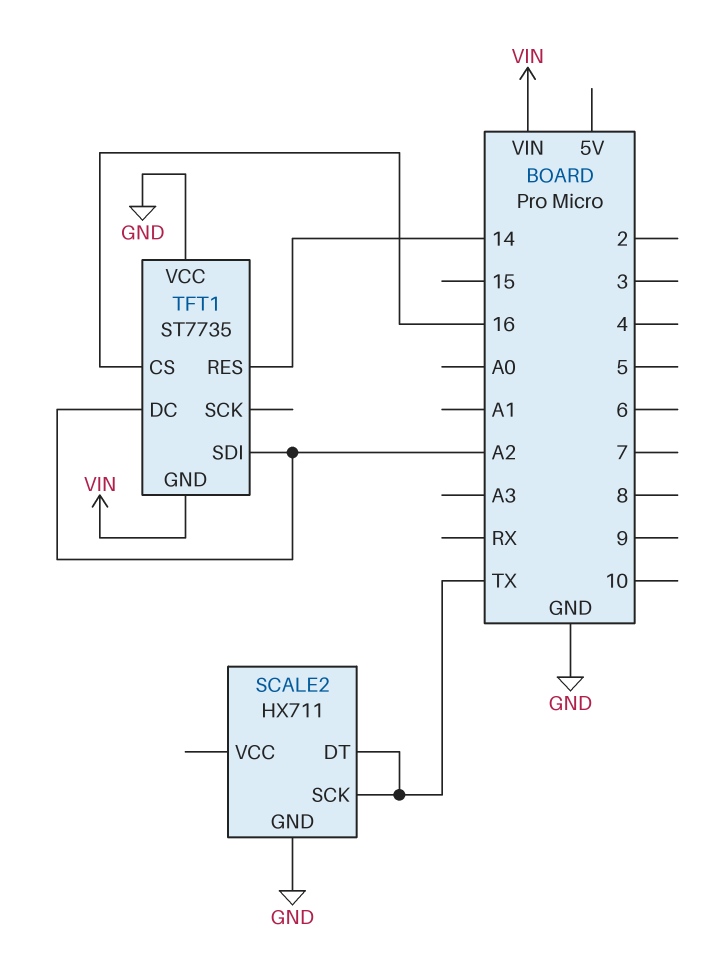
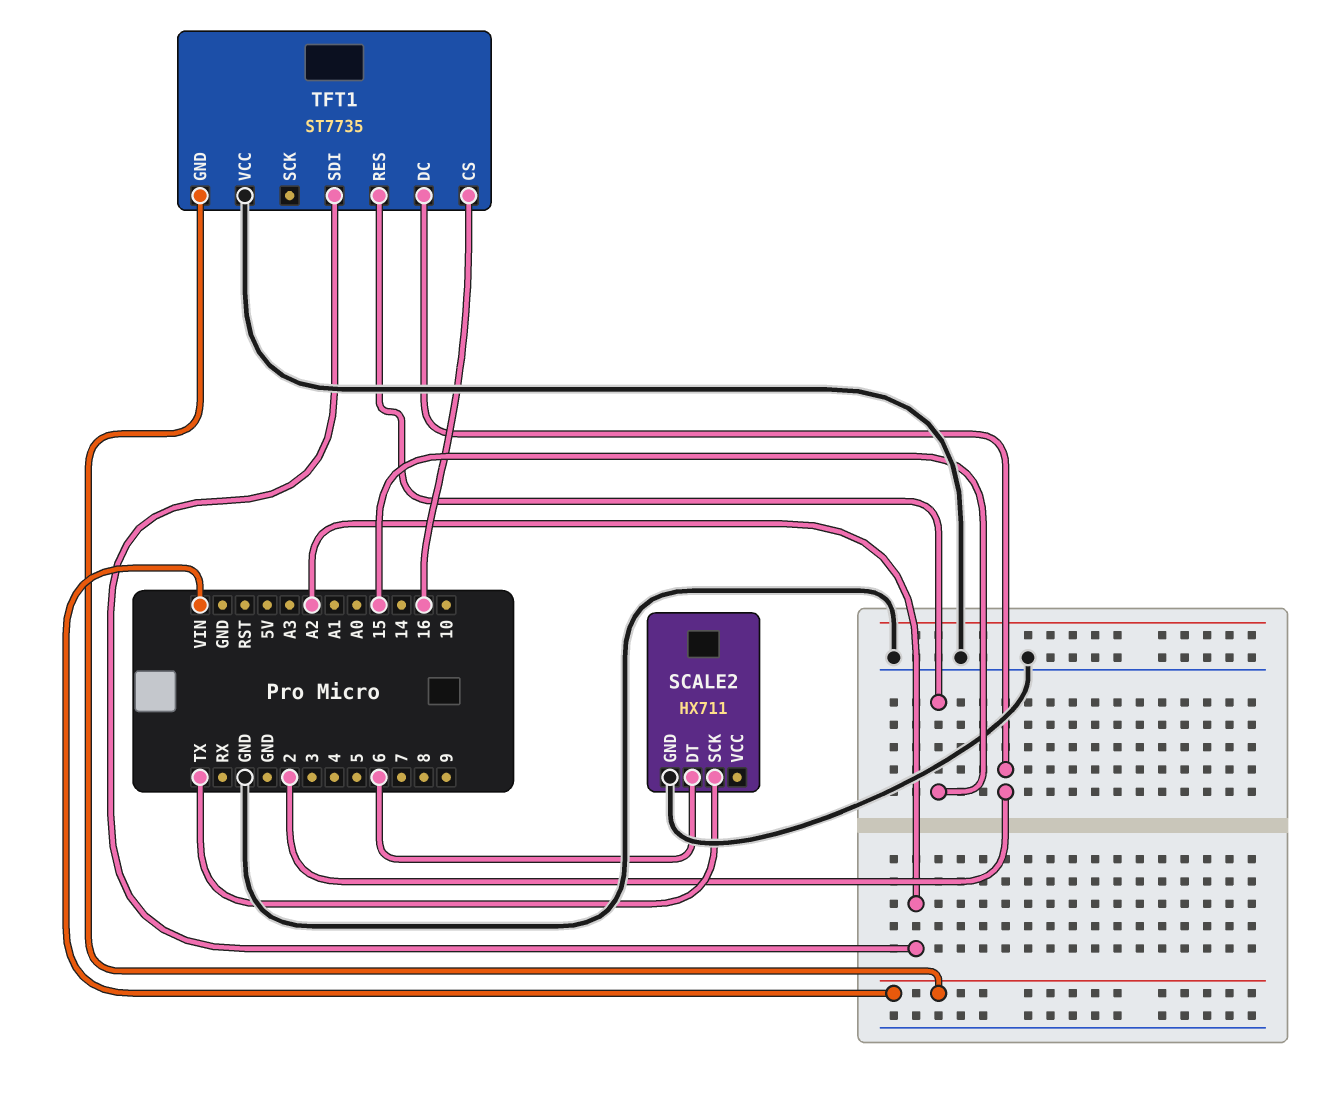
SCALE2 pin DT: TX -> 6
TFT1 pin DC: A2 -> 2
TFT1 pin RES: 14 -> 15

